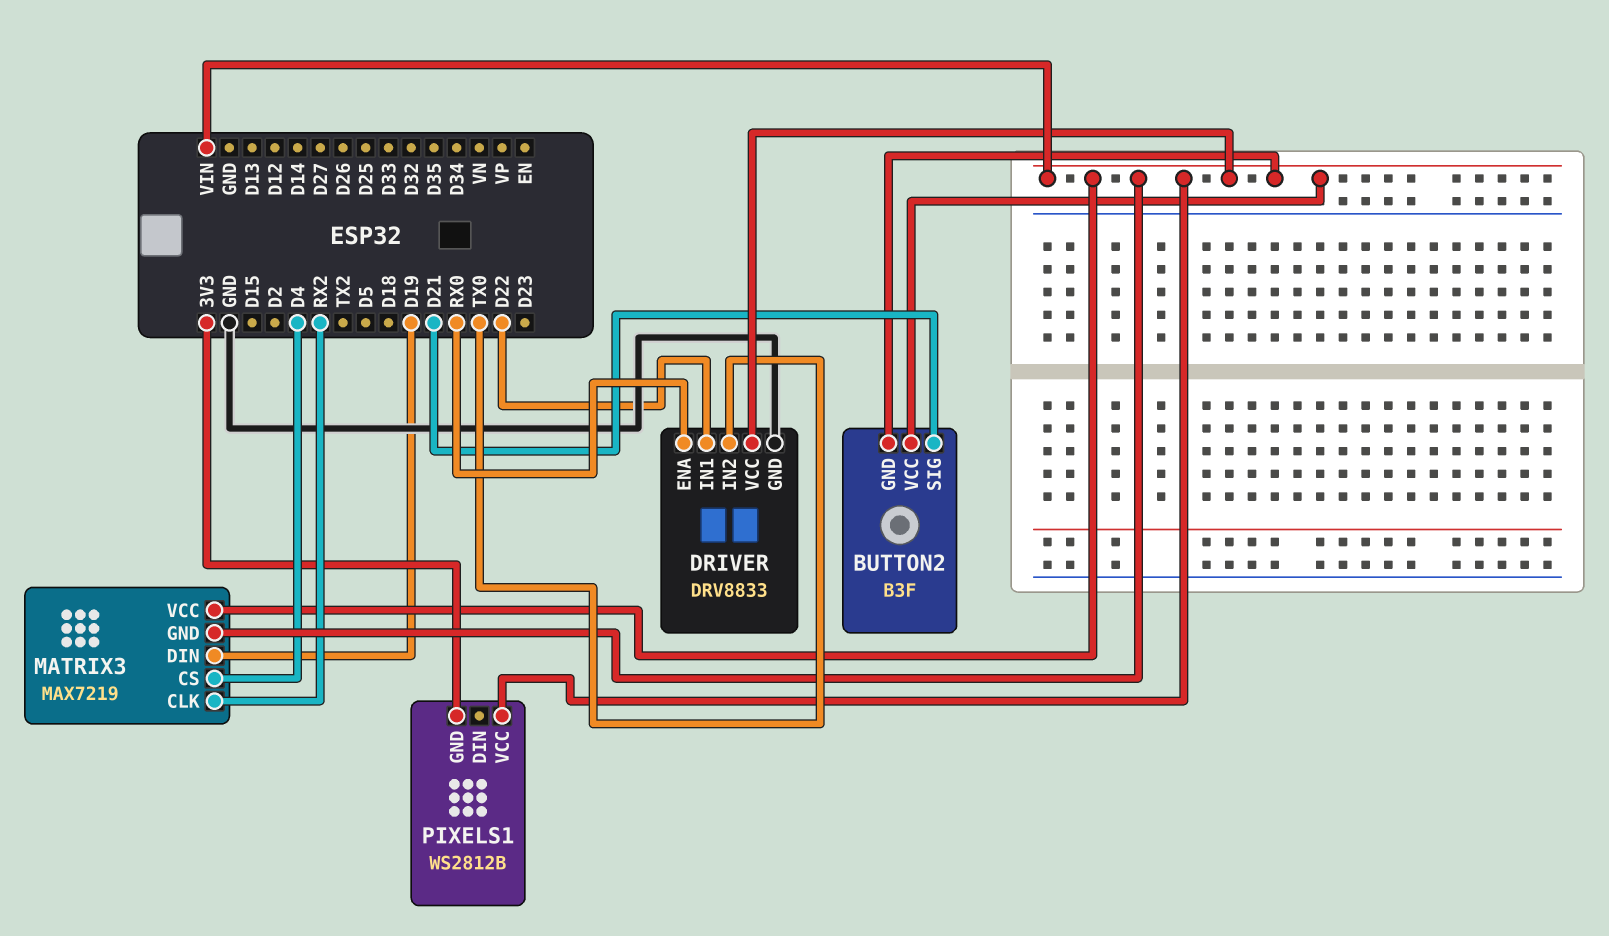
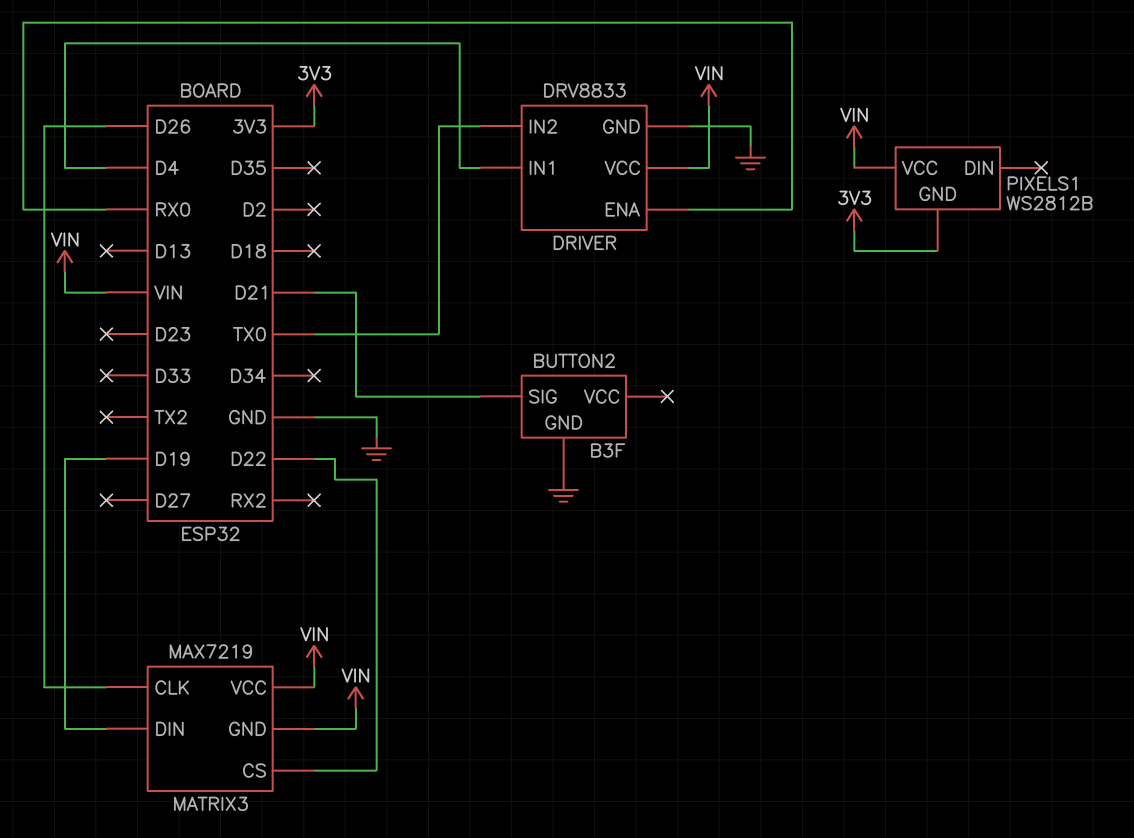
BUTTON2 pin GND: VIN -> GND
BUTTON2 pin VCC: VIN -> none
DRIVER pin IN1: D22 -> D4
MATRIX3 pin CLK: RX2 -> D26
MATRIX3 pin CS: D4 -> D22

